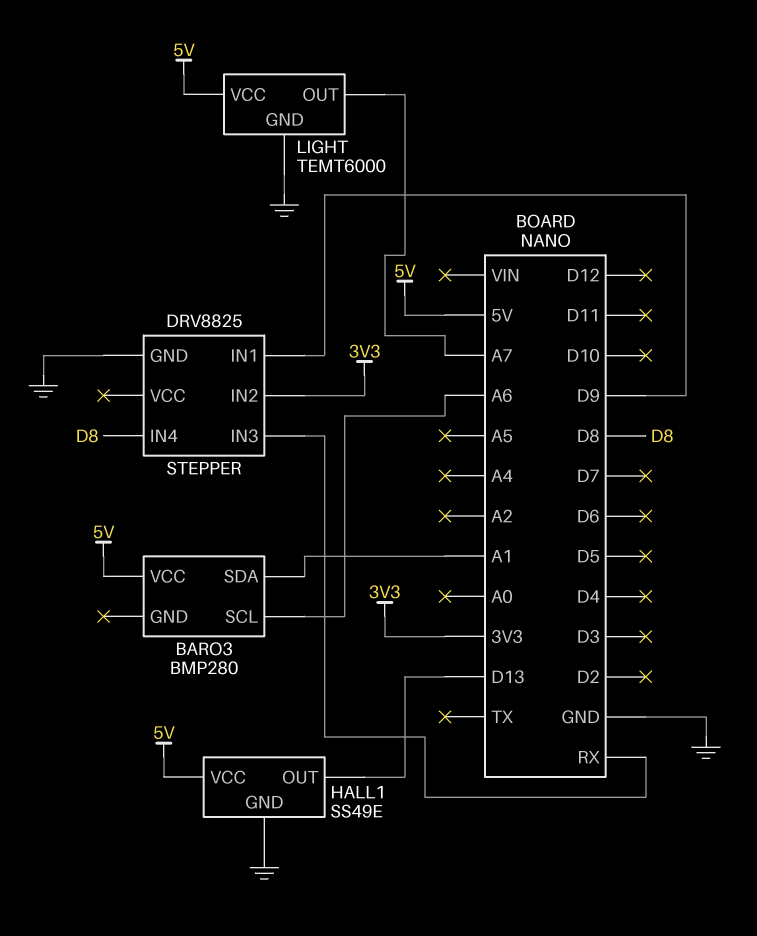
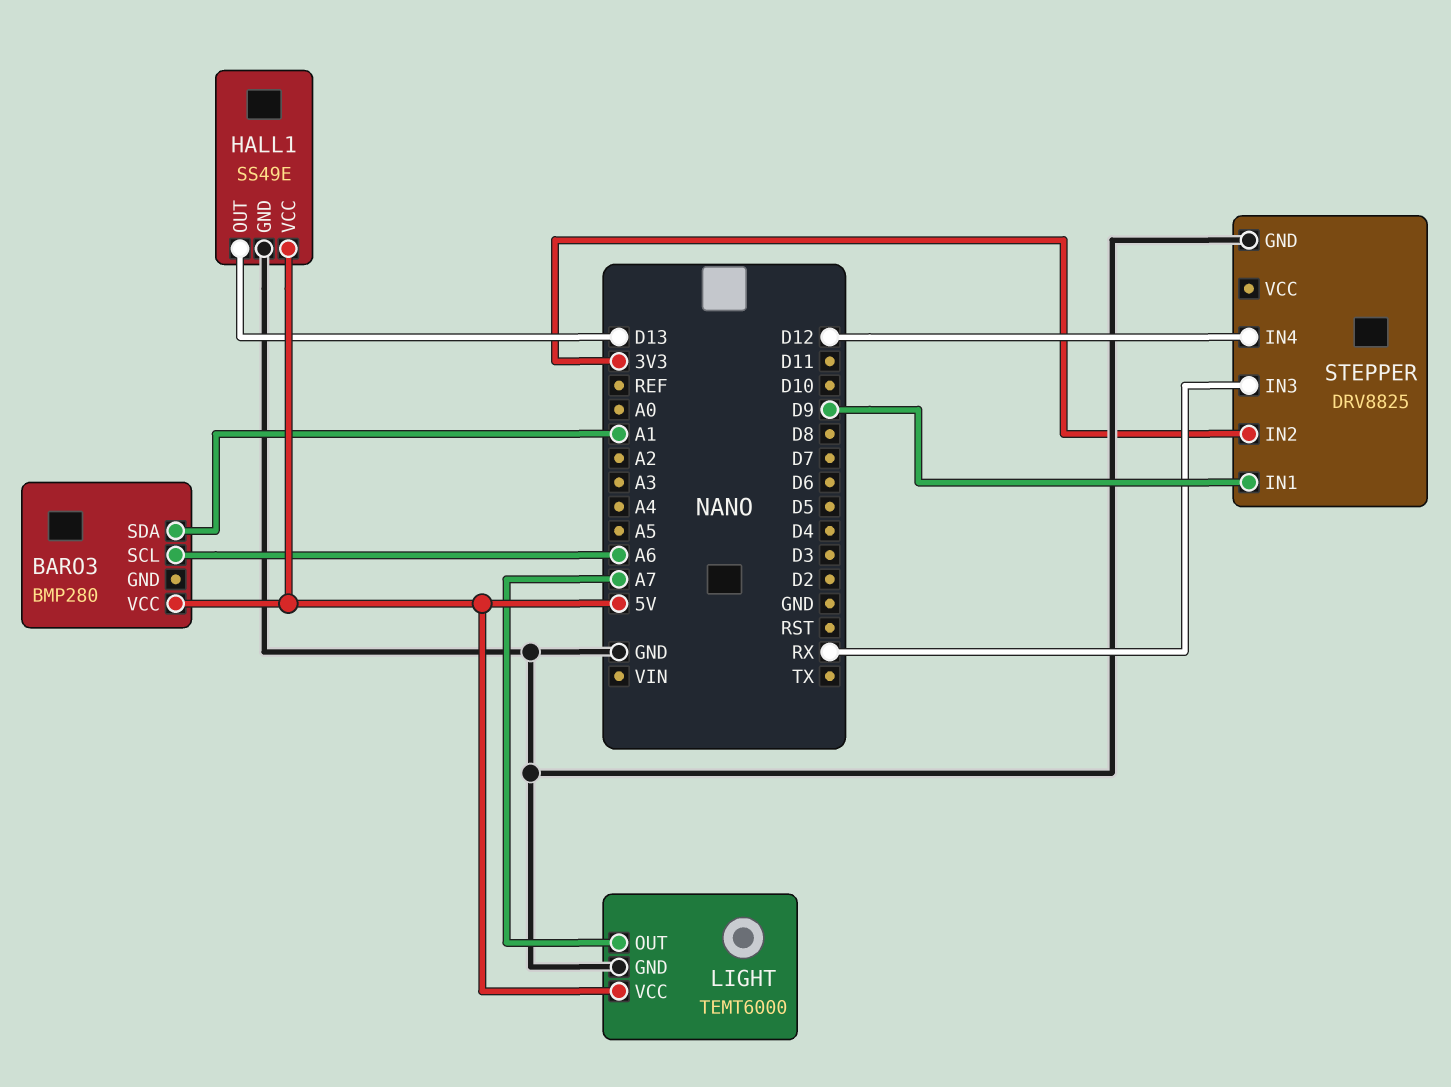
STEPPER pin IN4: D8 -> D12

